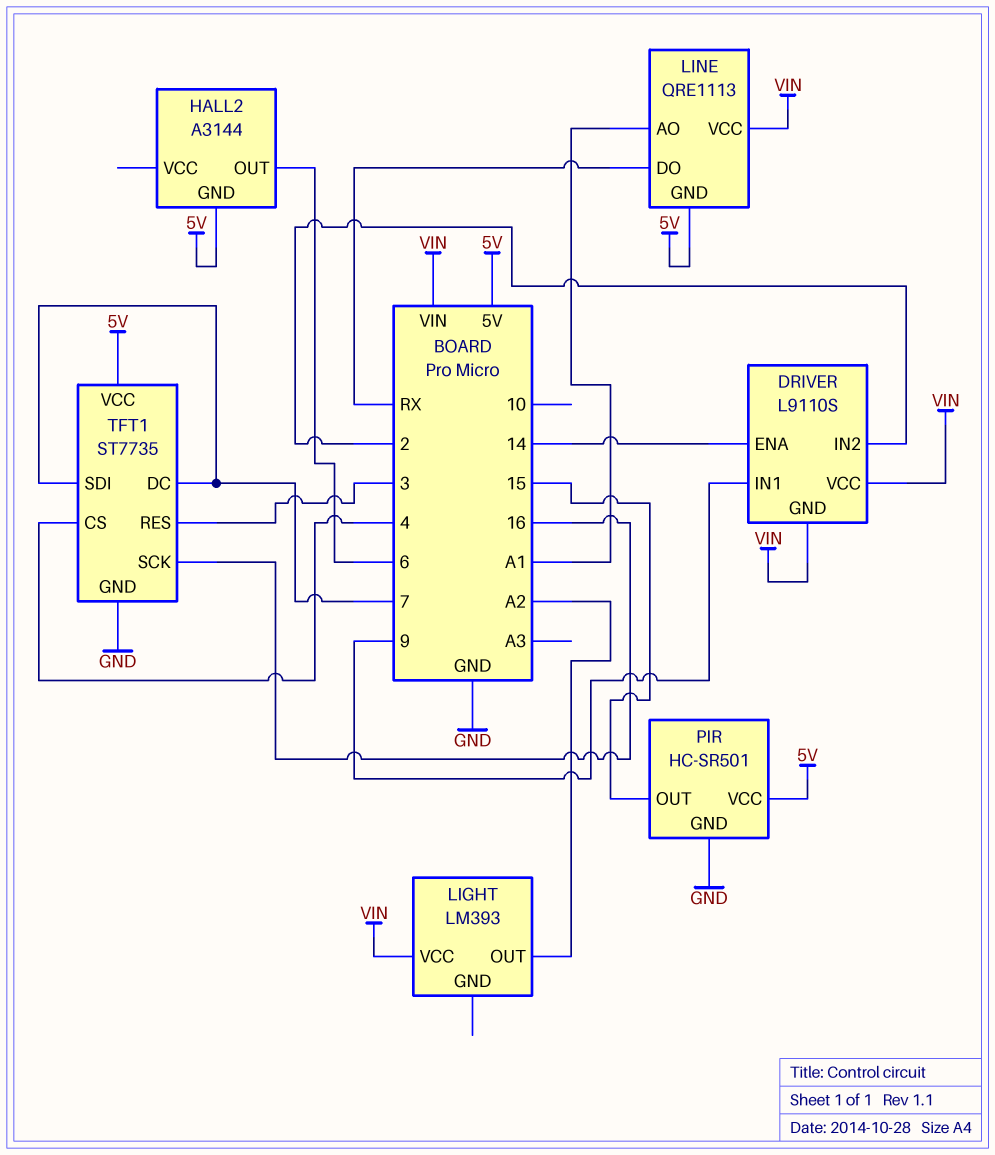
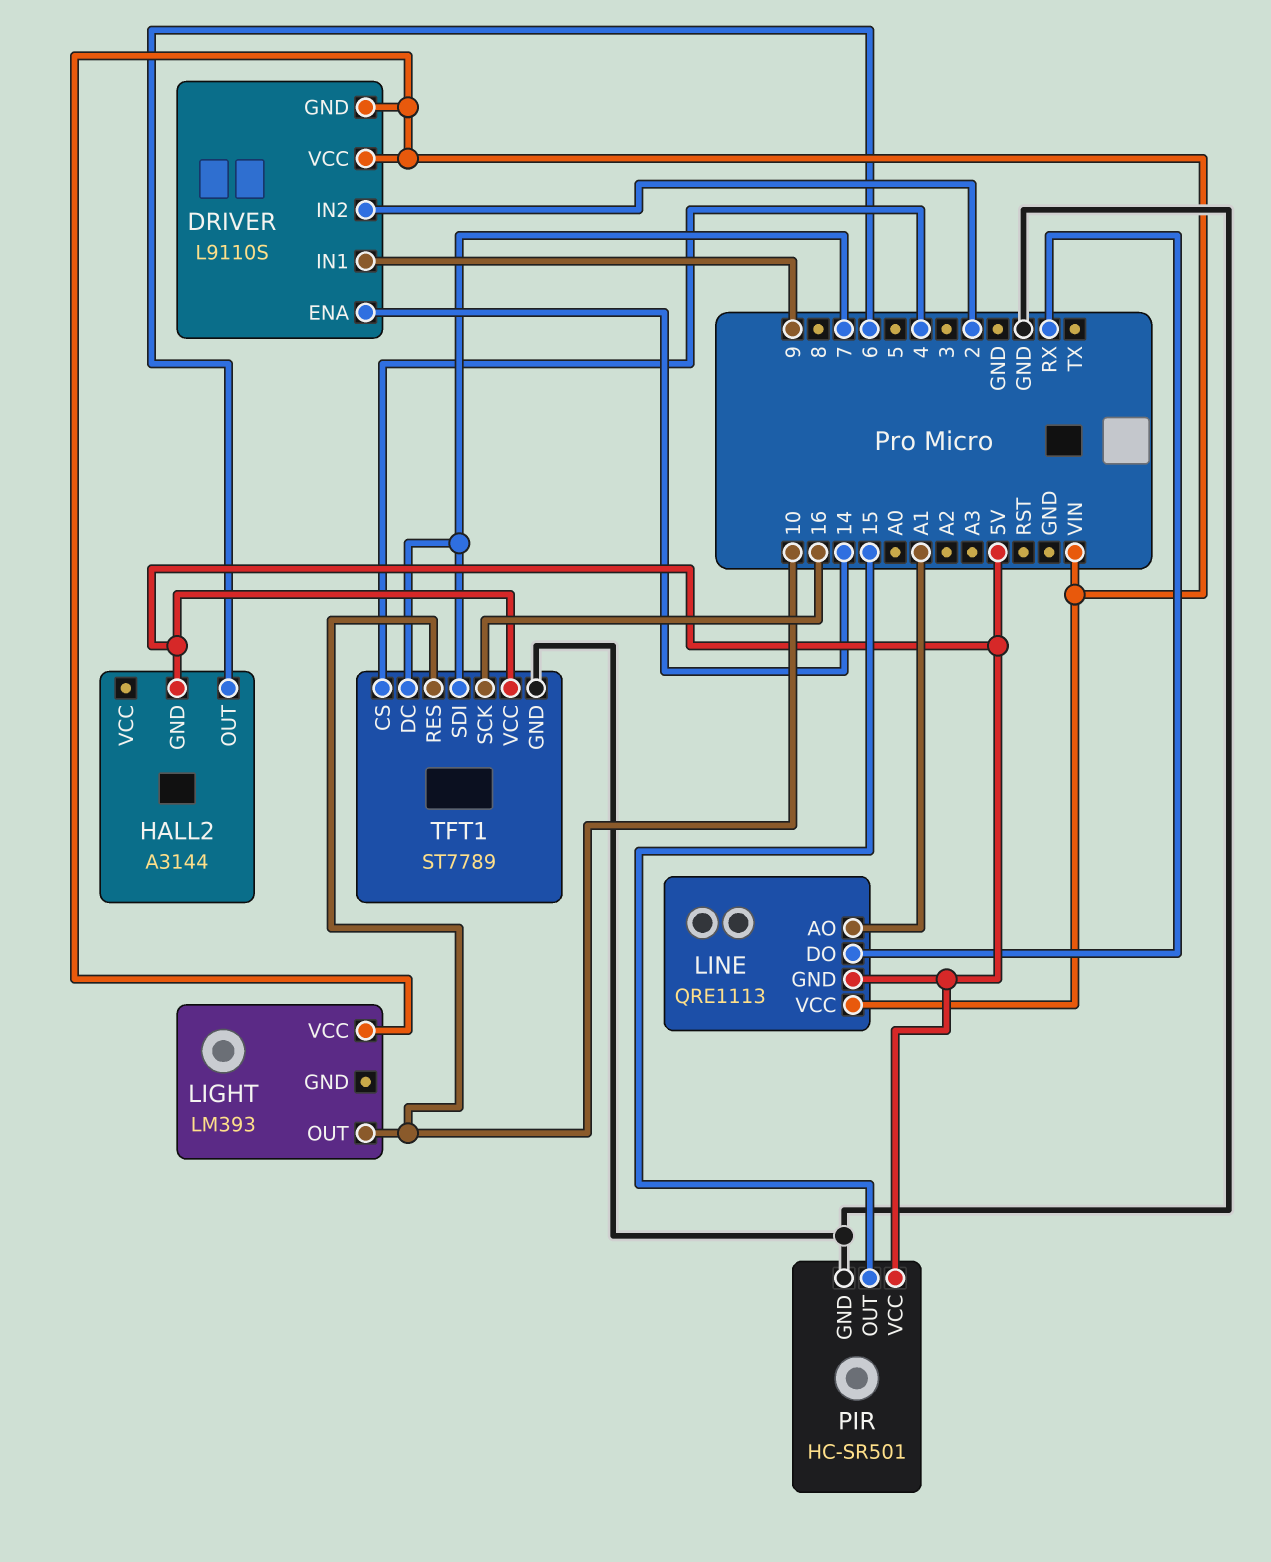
LIGHT pin OUT: A2 -> 10
TFT1: ST7735 -> ST7789
TFT1 pin RES: 3 -> 10

